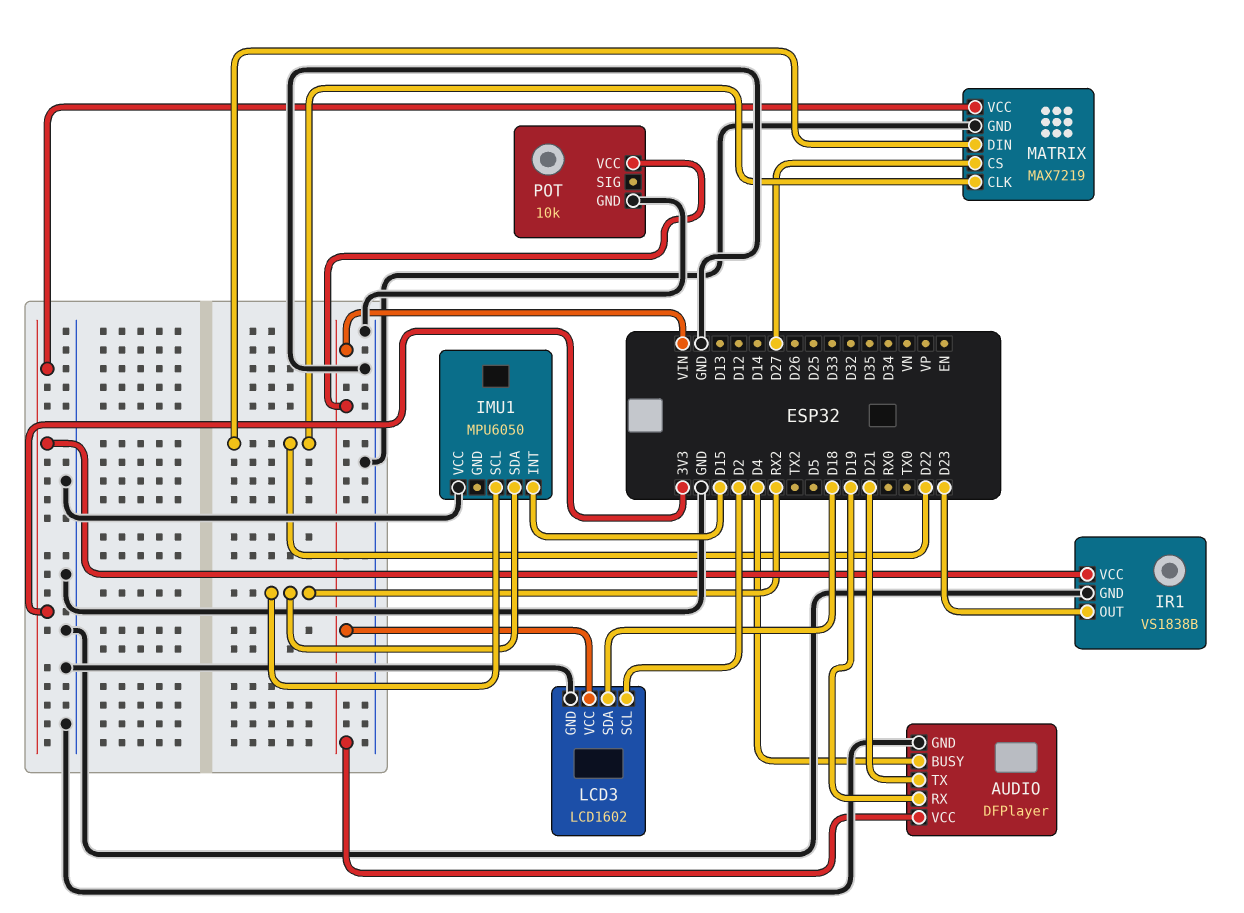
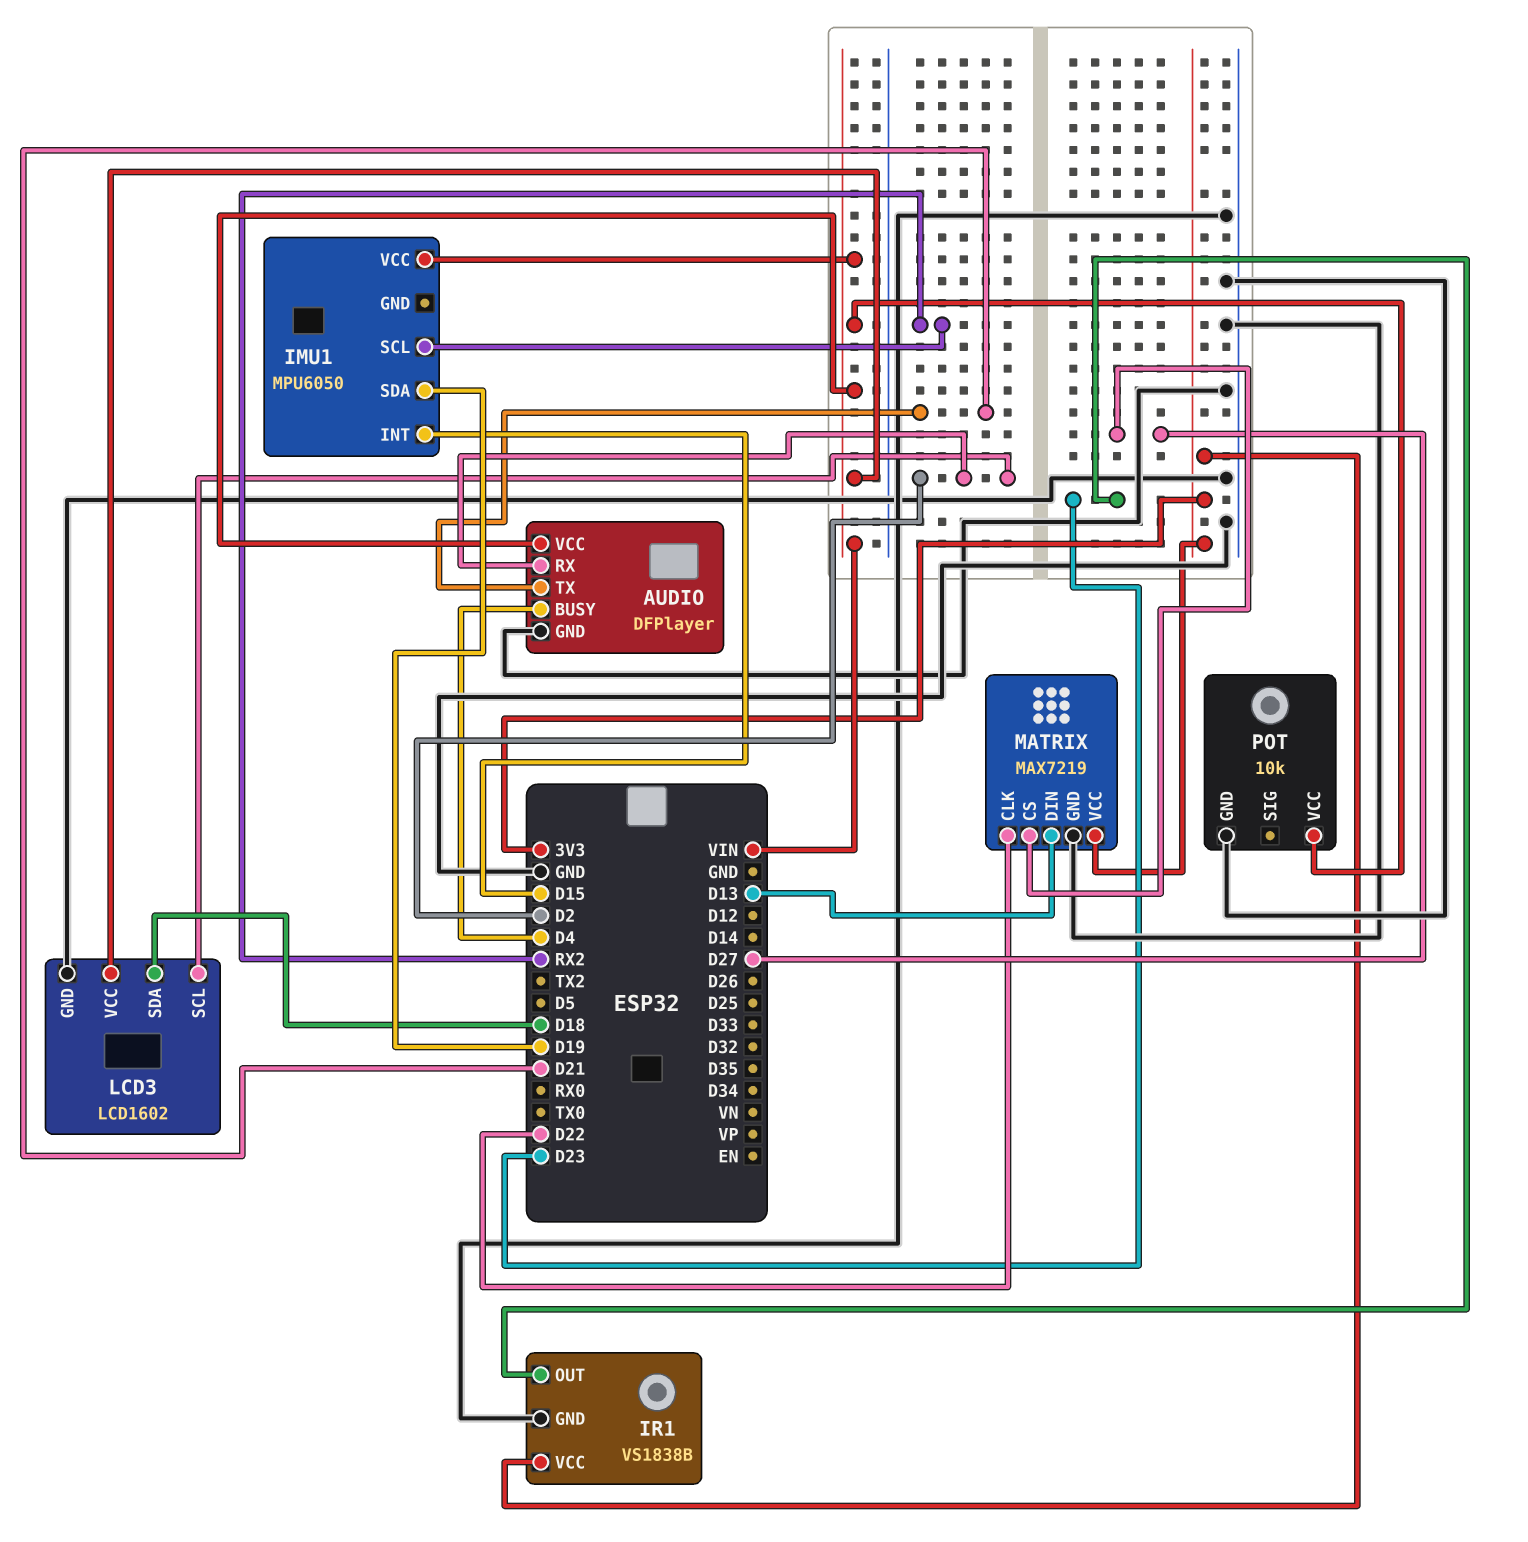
AUDIO pin RX: D19 -> D2
IMU1 pin SDA: RX2 -> D19
IMU1 pin VCC: GND -> VIN
MATRIX pin DIN: D22 -> D13

